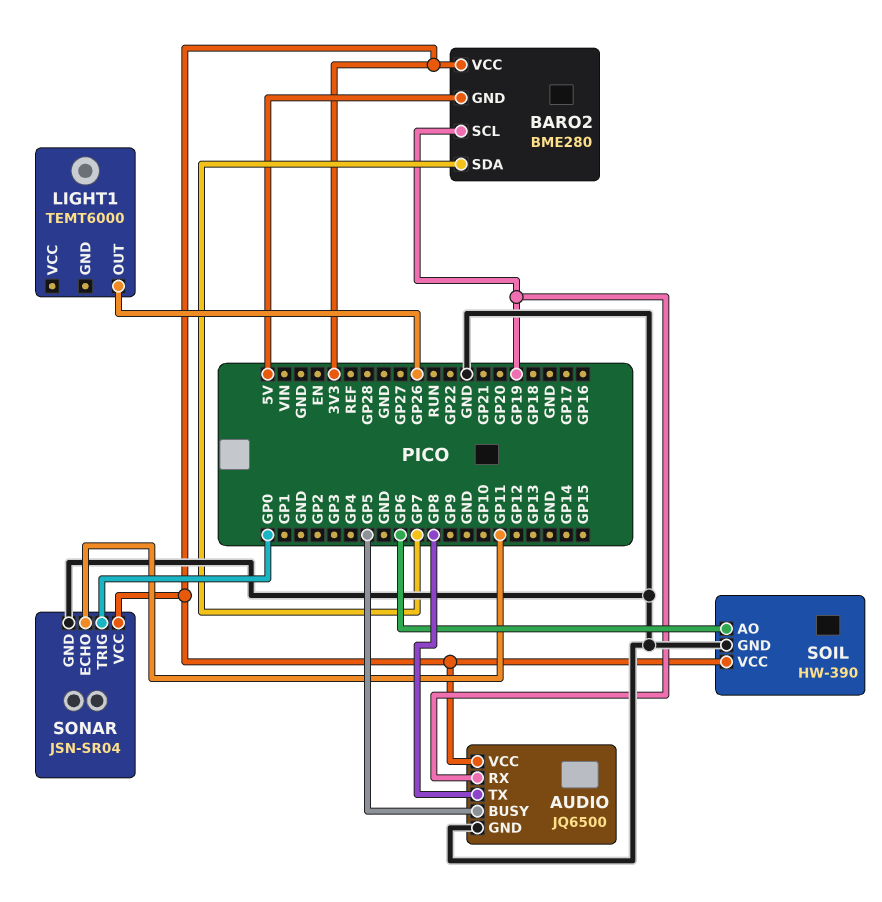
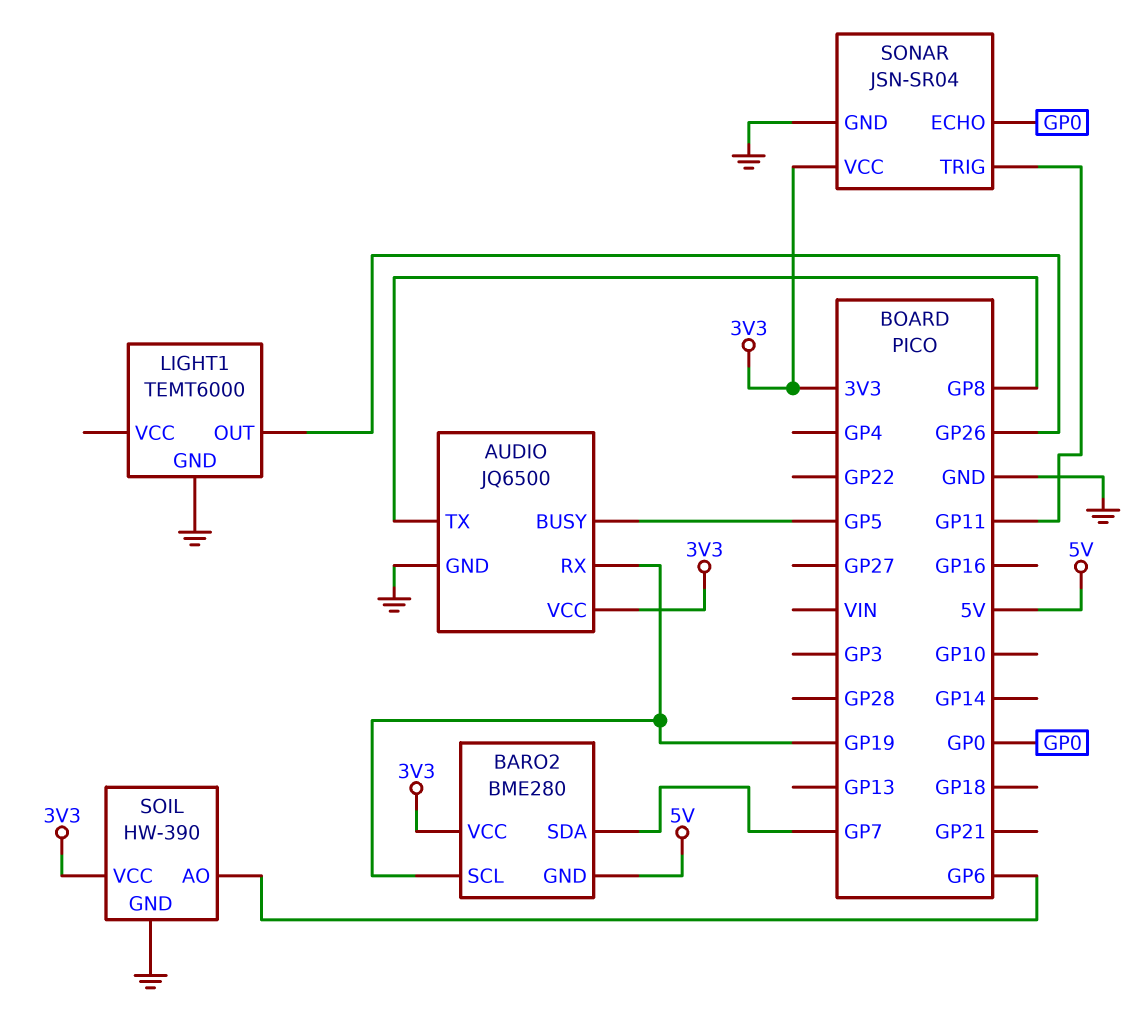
LIGHT1 pin GND: none -> GND
SONAR pin ECHO: GP11 -> GP0
SONAR pin TRIG: GP0 -> GP11

